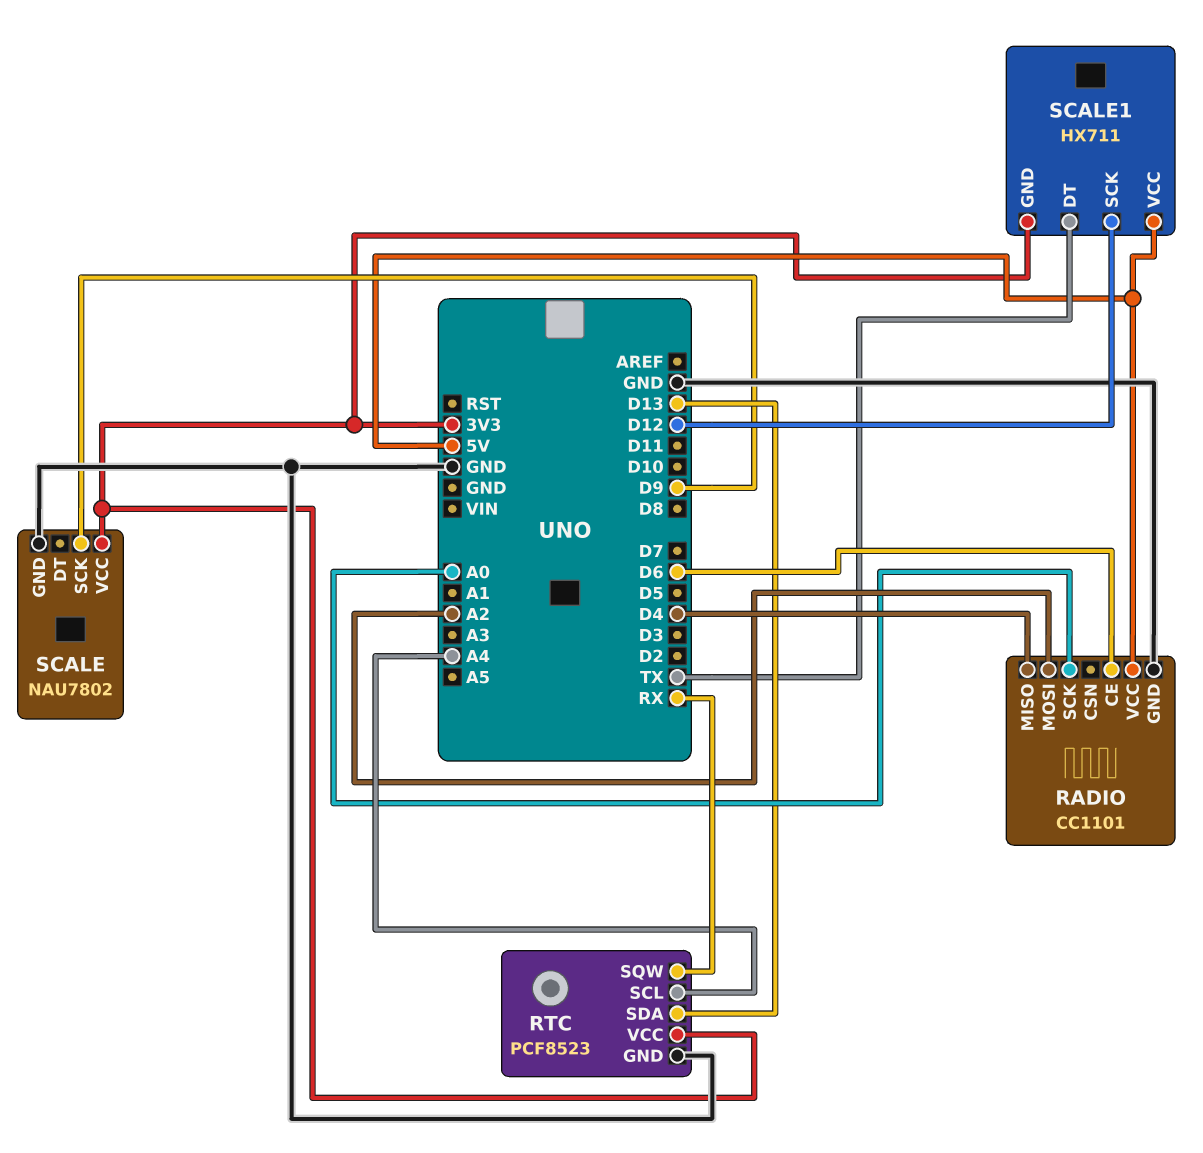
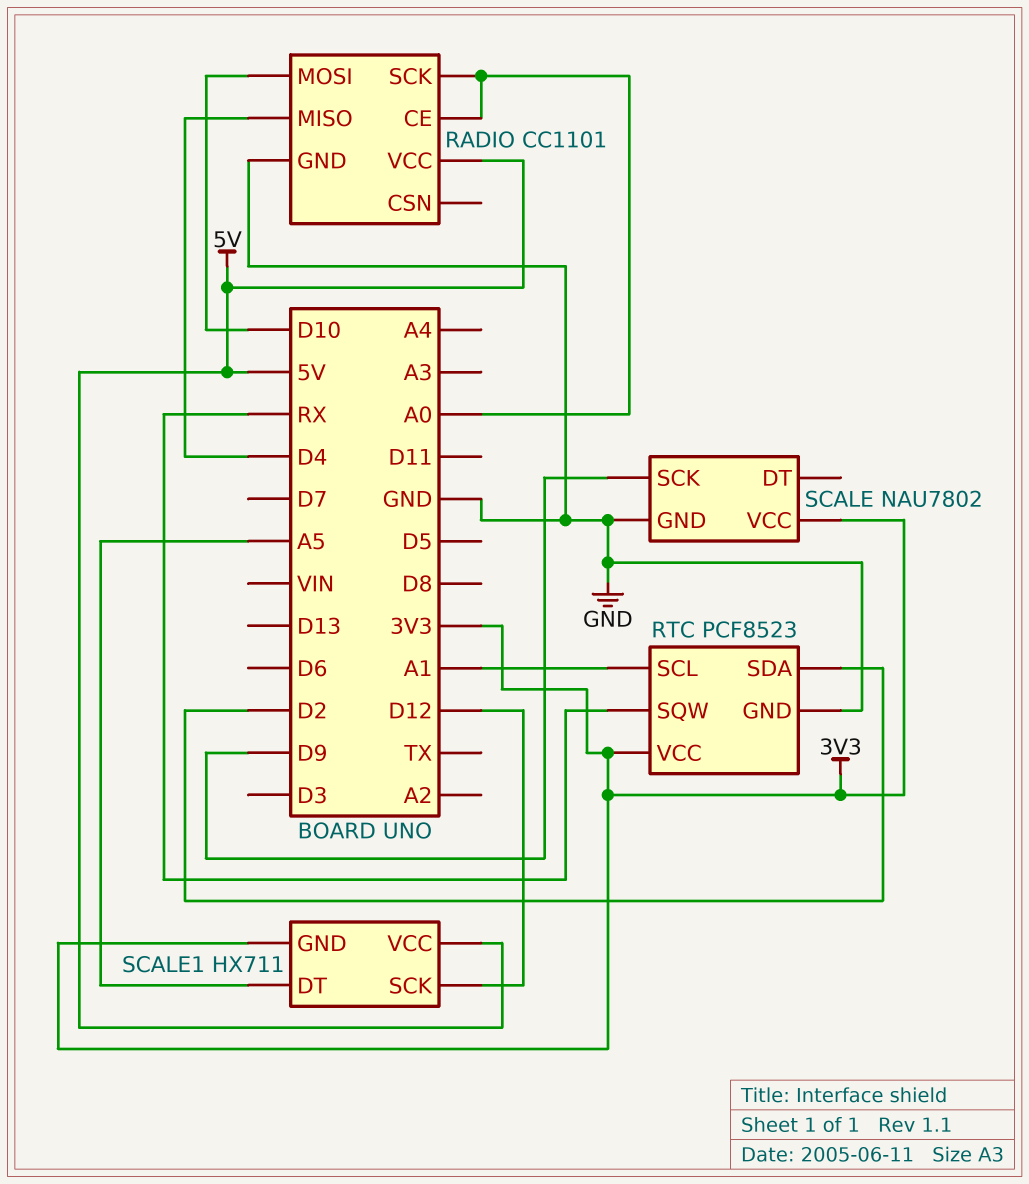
RADIO pin CE: D6 -> A0
RADIO pin MOSI: A2 -> D10
RTC pin SCL: A4 -> A1
RTC pin SDA: D13 -> D2
SCALE1 pin DT: TX -> A5

